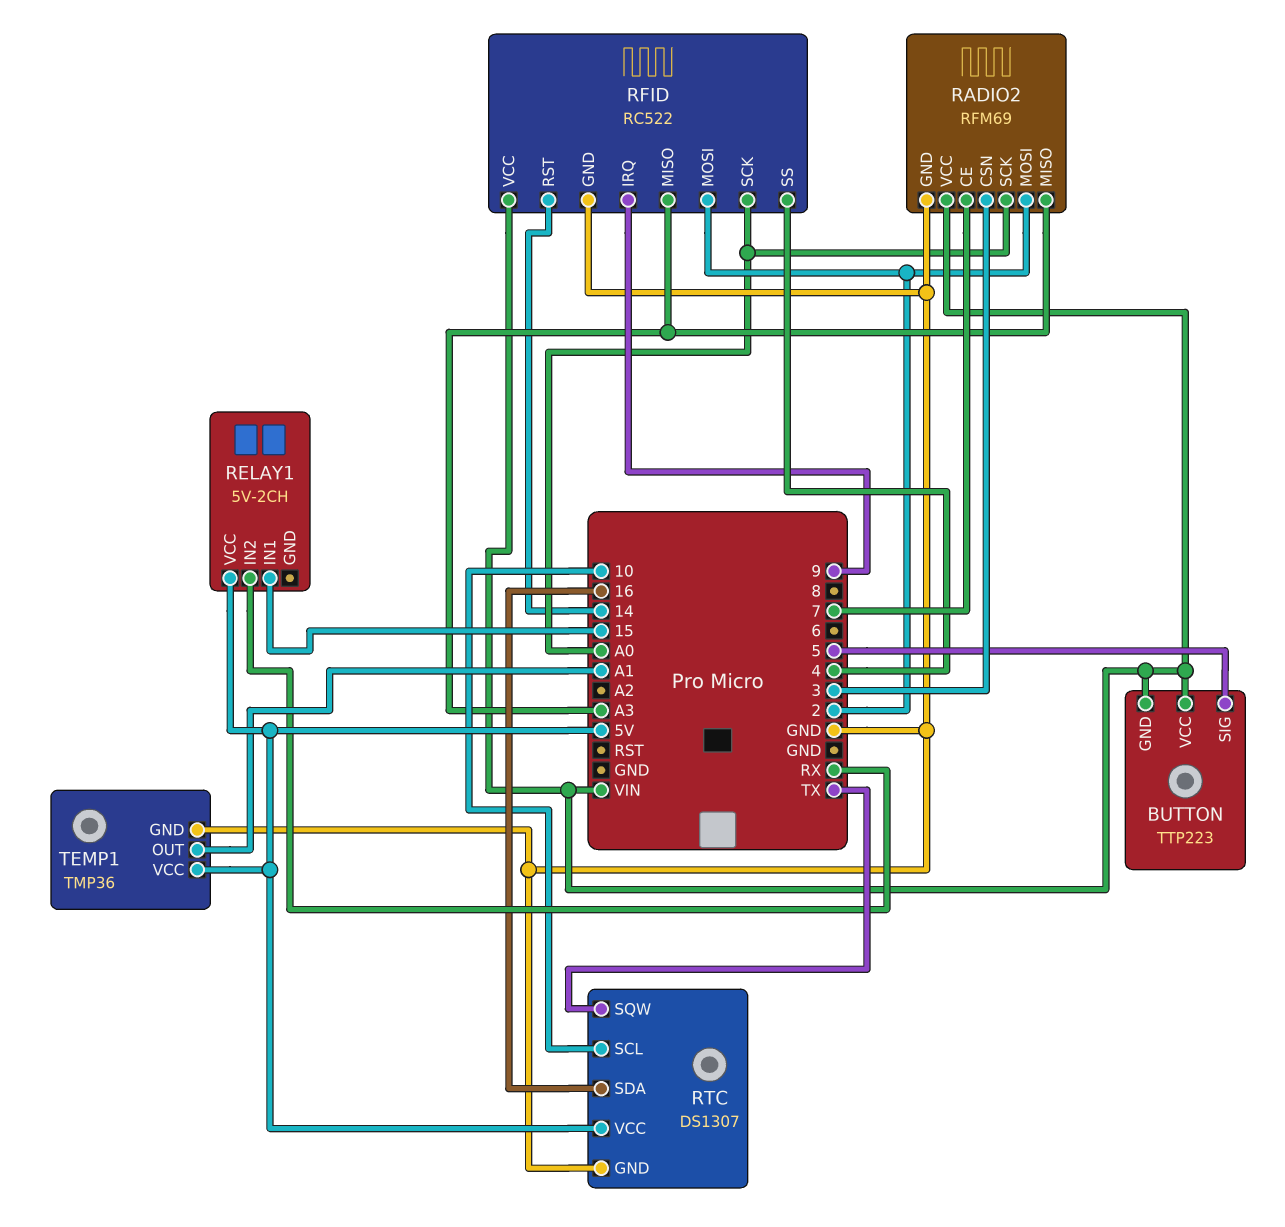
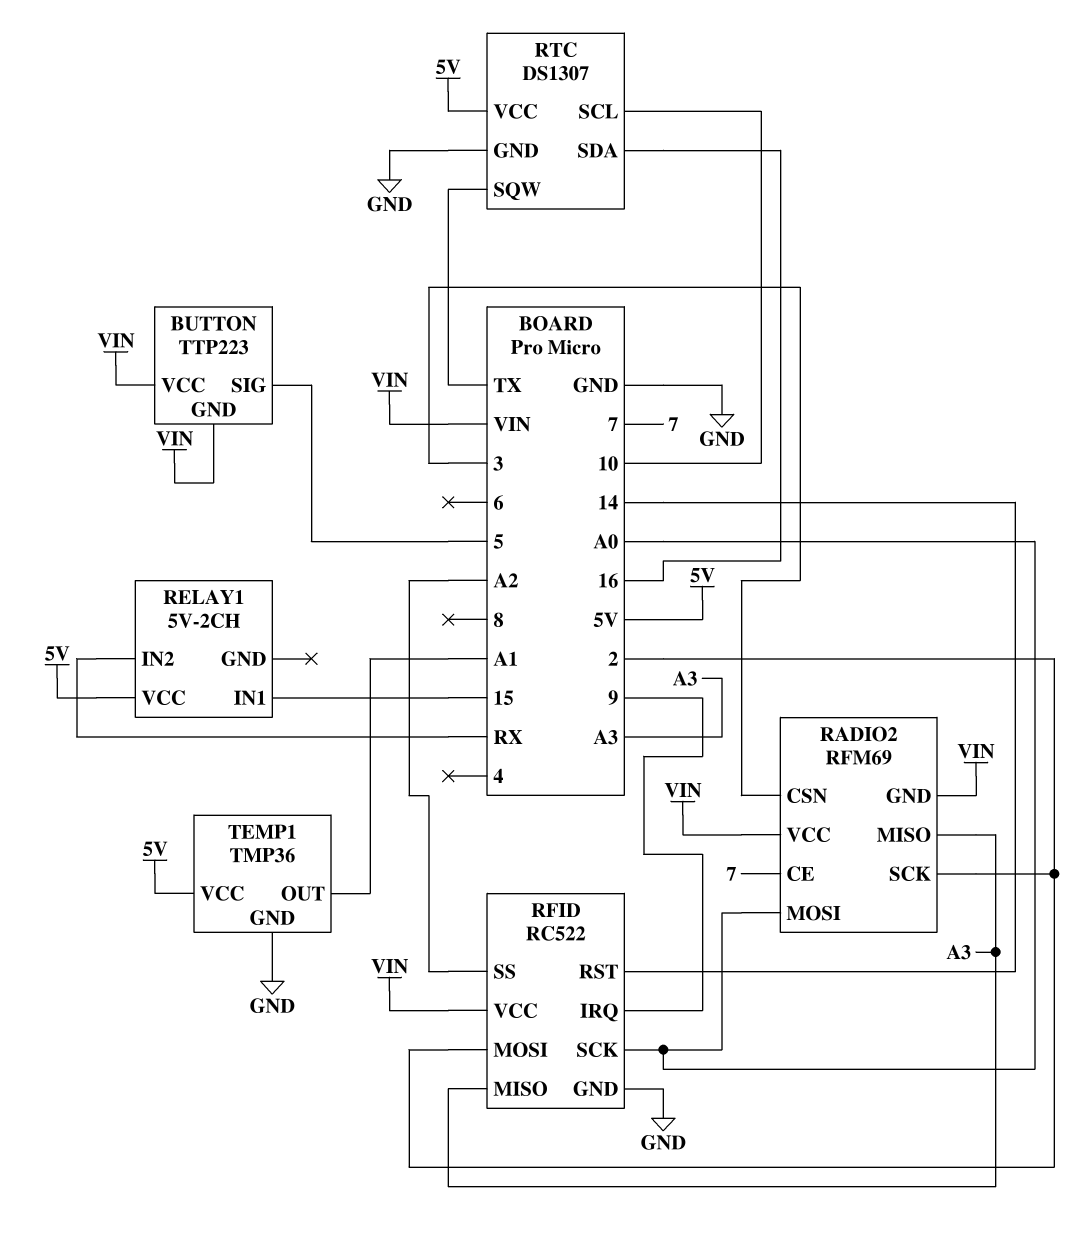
RADIO2 pin GND: GND -> VIN
RADIO2 pin MOSI: 2 -> A0
RADIO2 pin SCK: A0 -> 2
RFID pin SS: 4 -> A2

